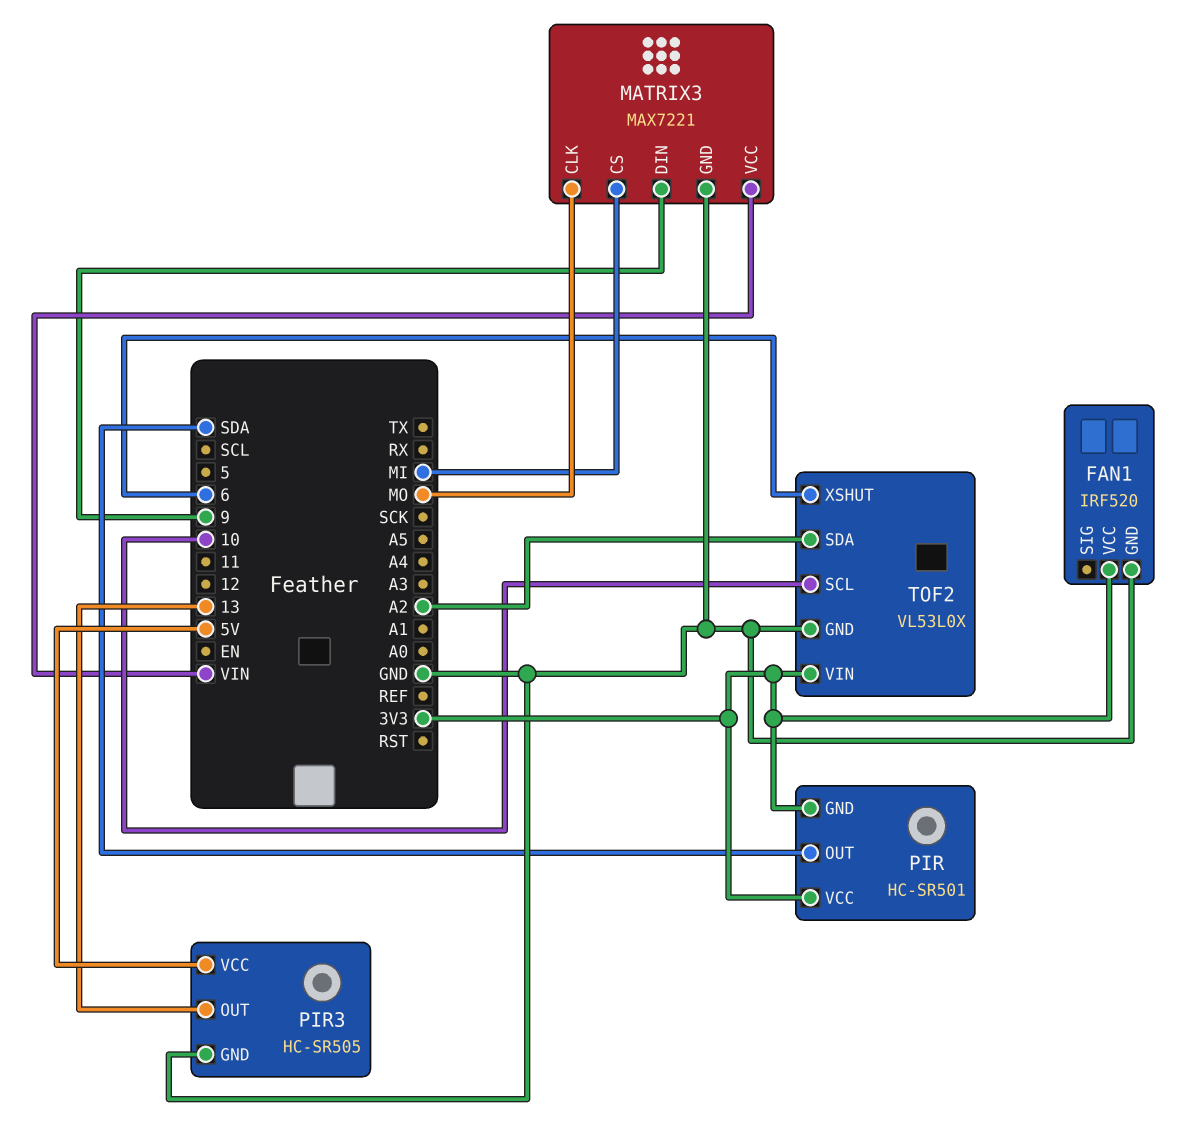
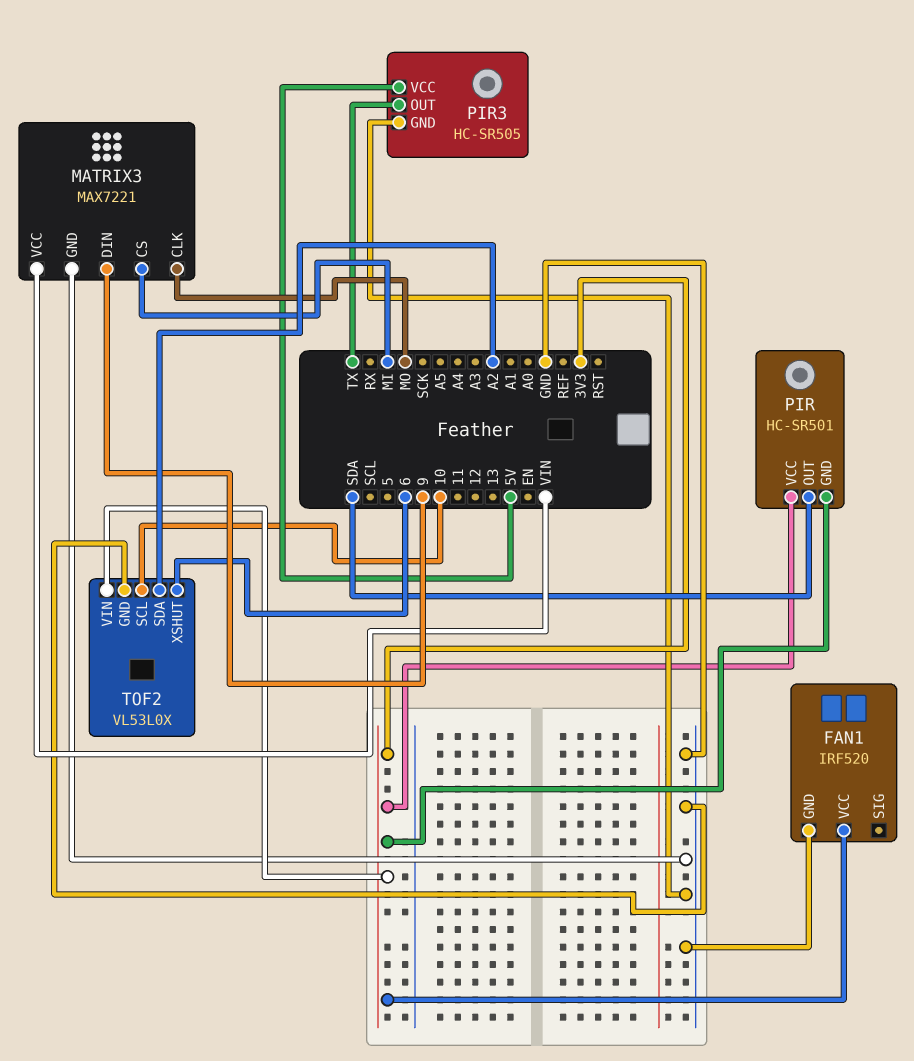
PIR3 pin OUT: 13 -> TX

